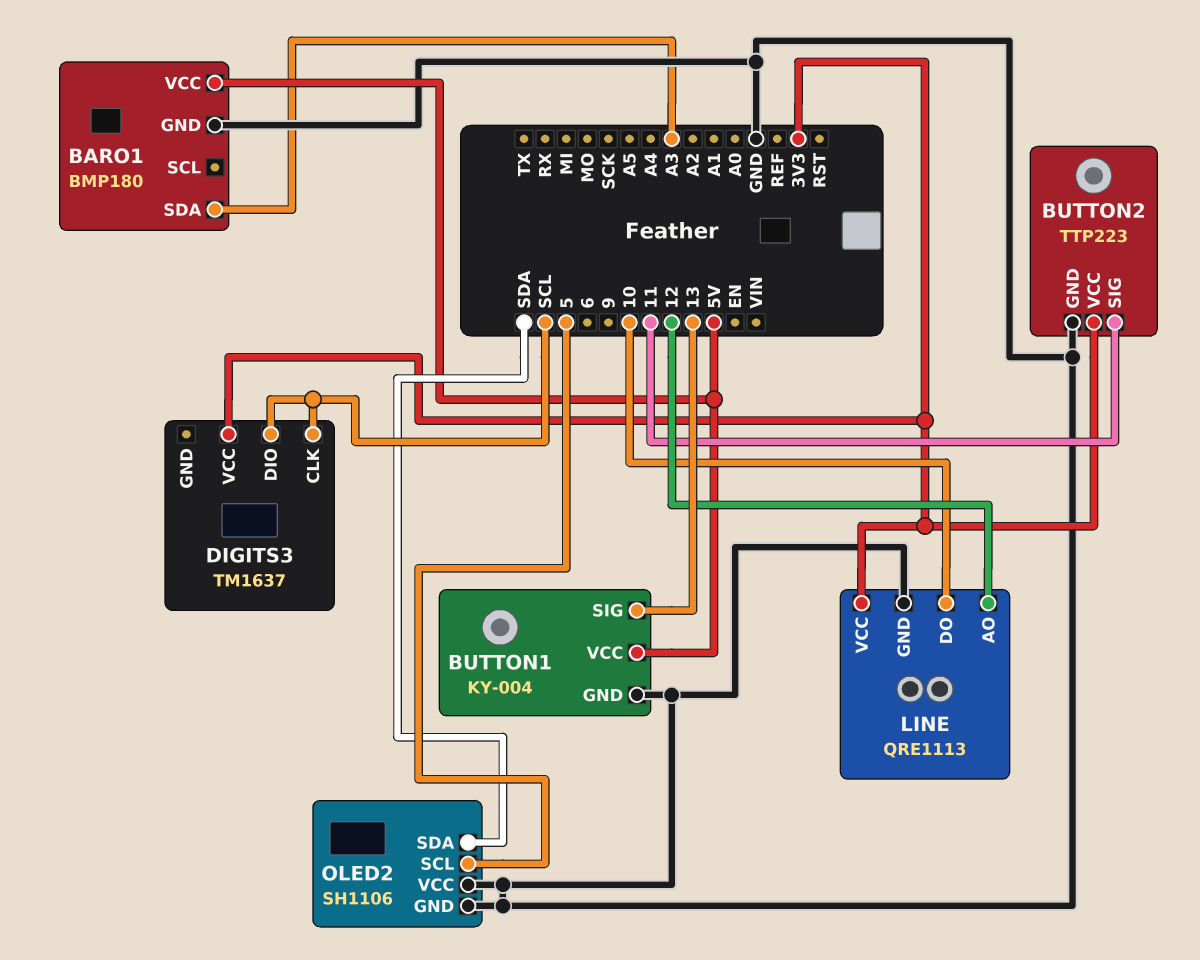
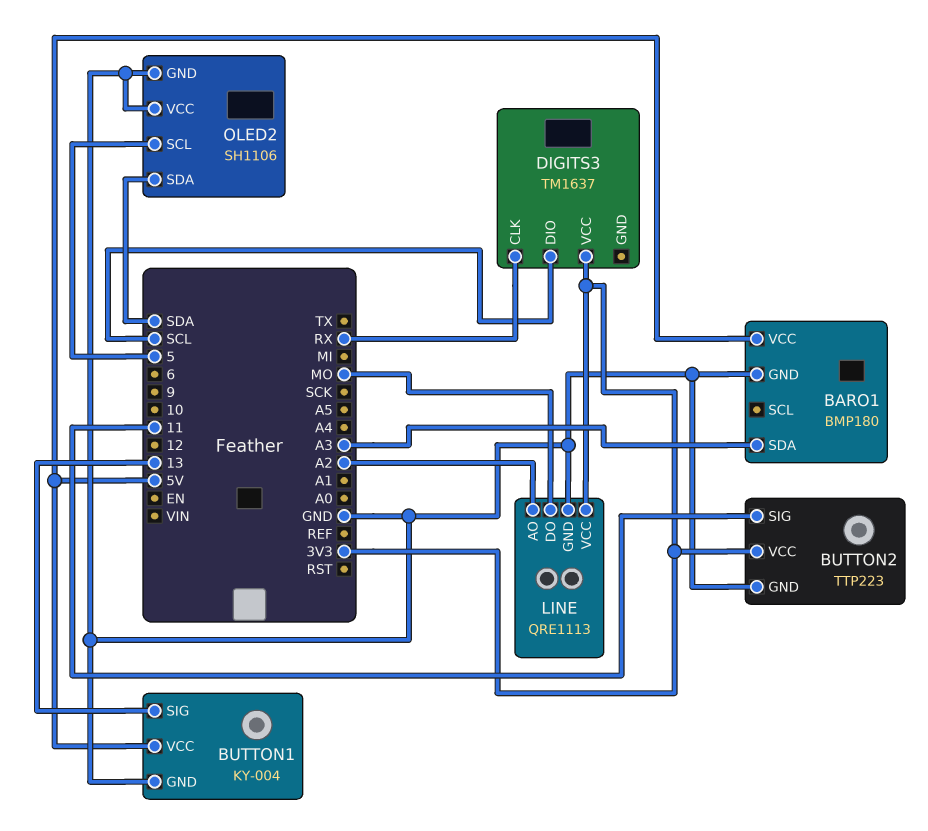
DIGITS3 pin CLK: SCL -> RX
LINE pin AO: 12 -> A2
LINE pin DO: 10 -> MO

